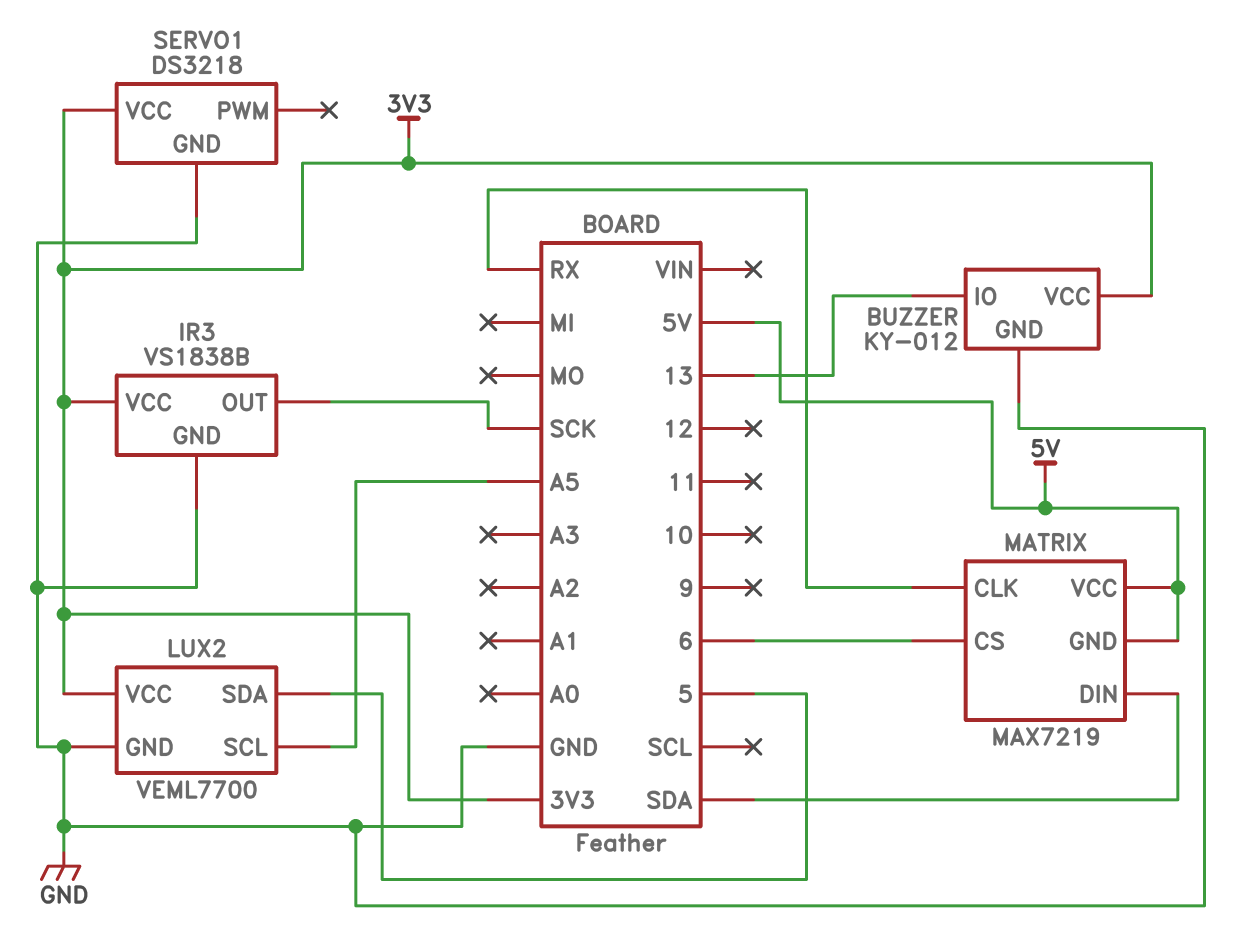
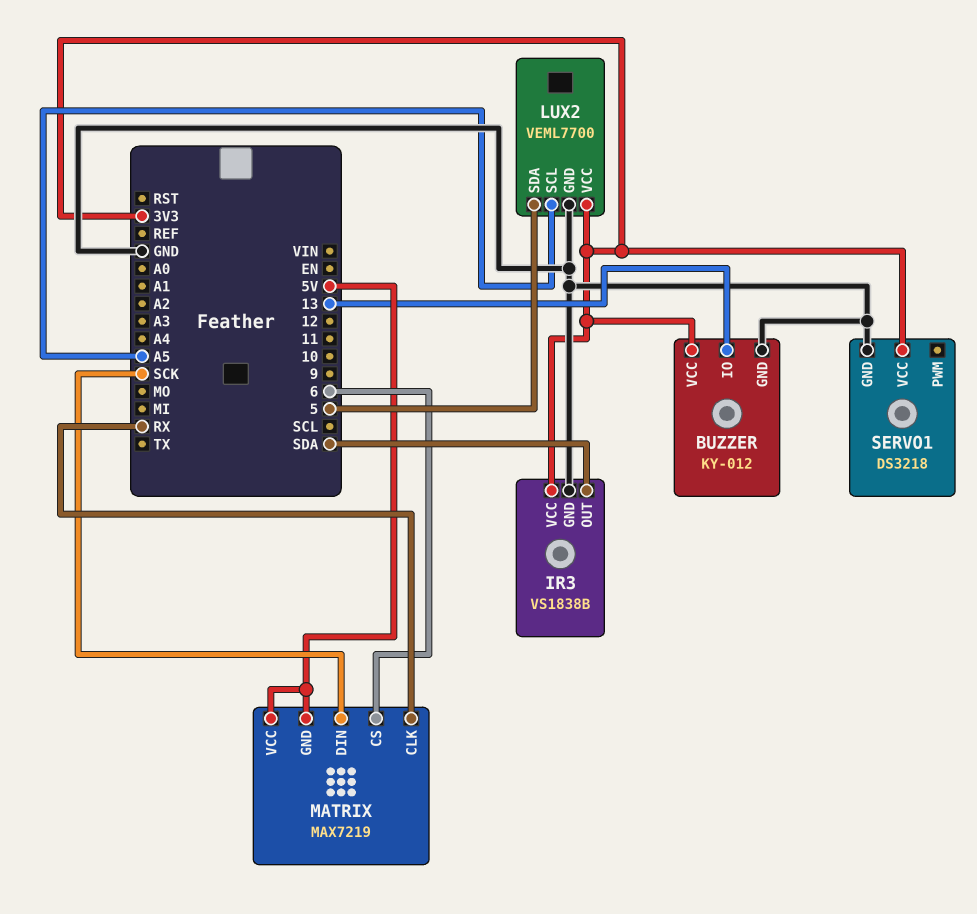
IR3 pin OUT: SCK -> SDA
MATRIX pin DIN: SDA -> SCK

